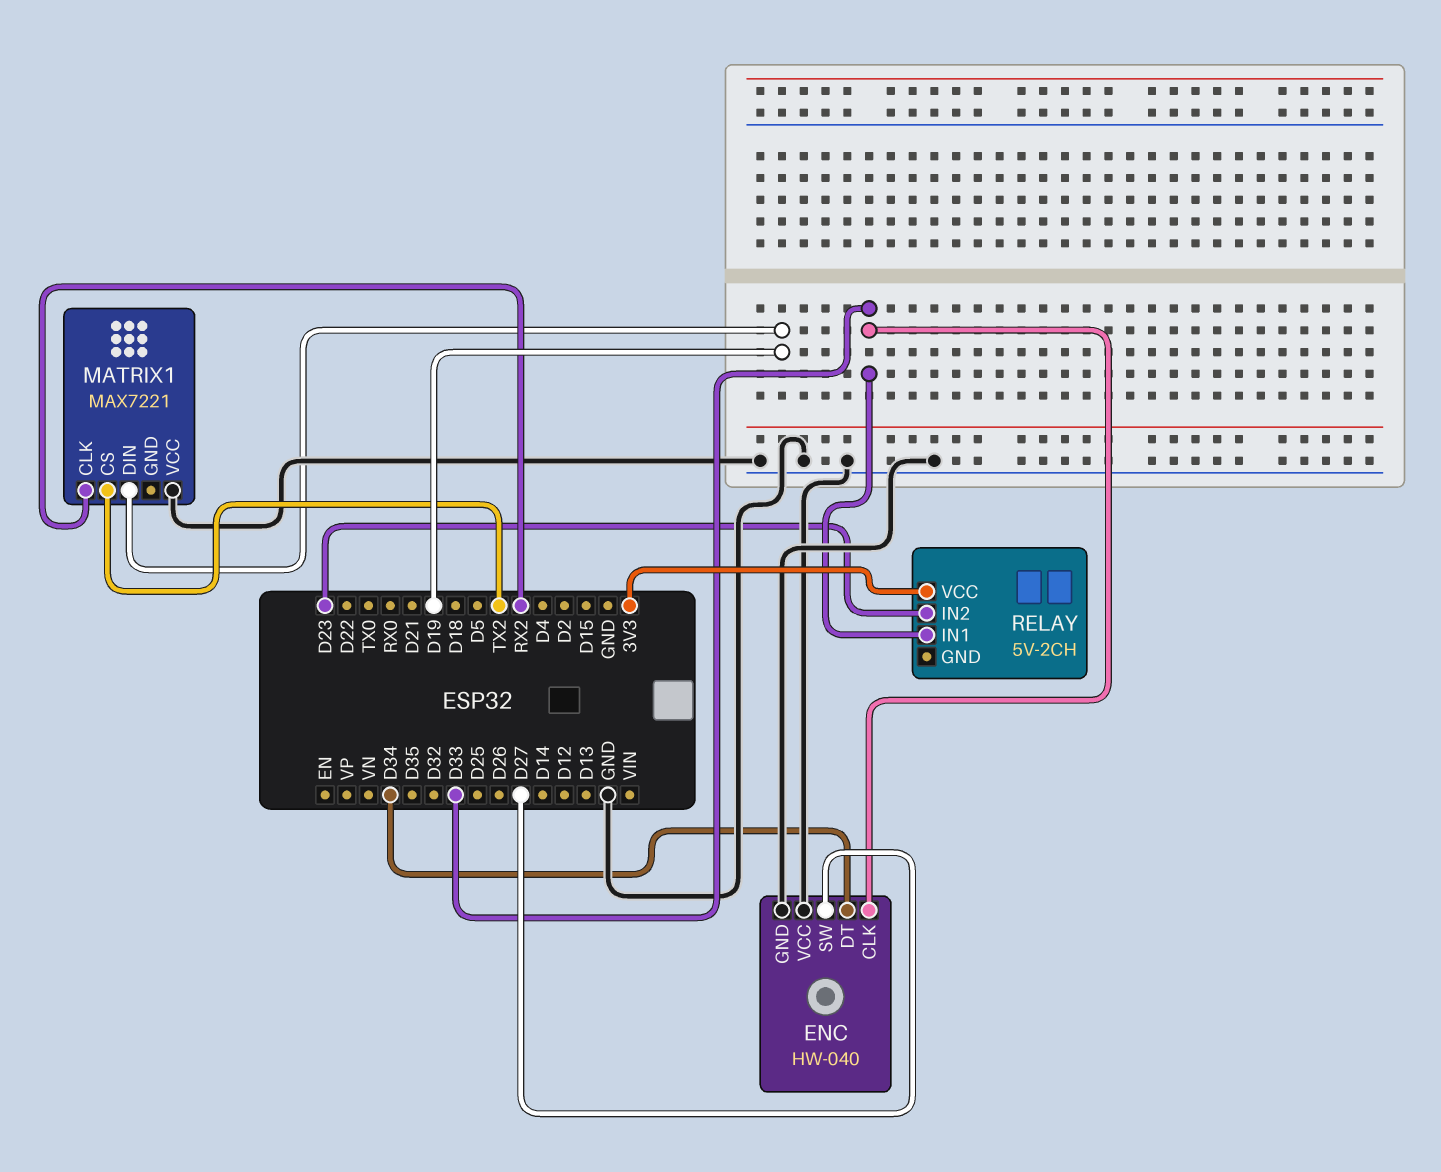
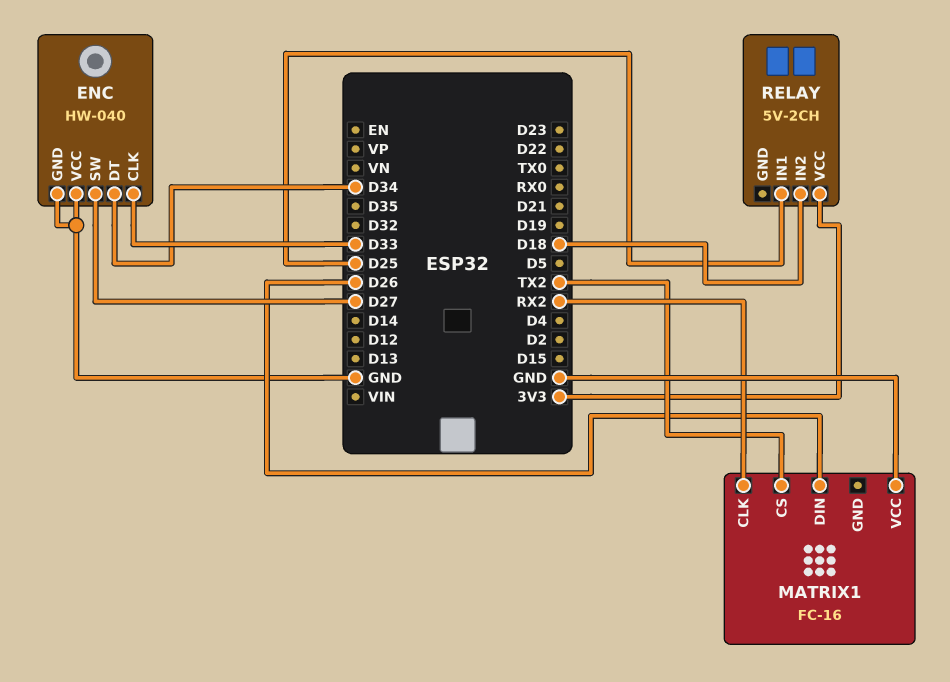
MATRIX1: MAX7221 -> FC-16
MATRIX1 pin DIN: D19 -> D26
RELAY pin IN1: D33 -> D25
RELAY pin IN2: D23 -> D18

